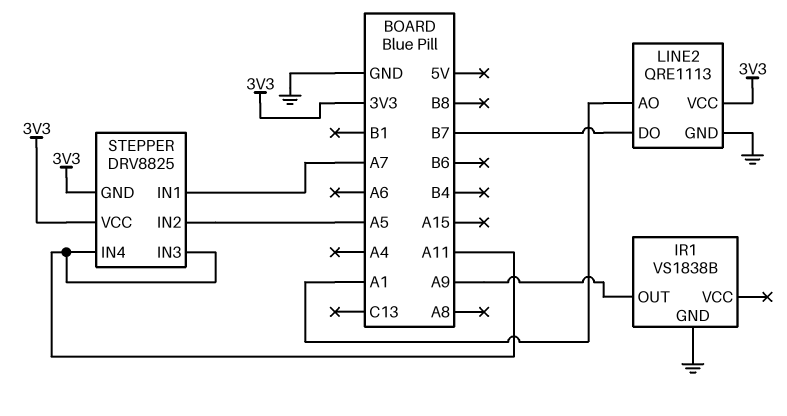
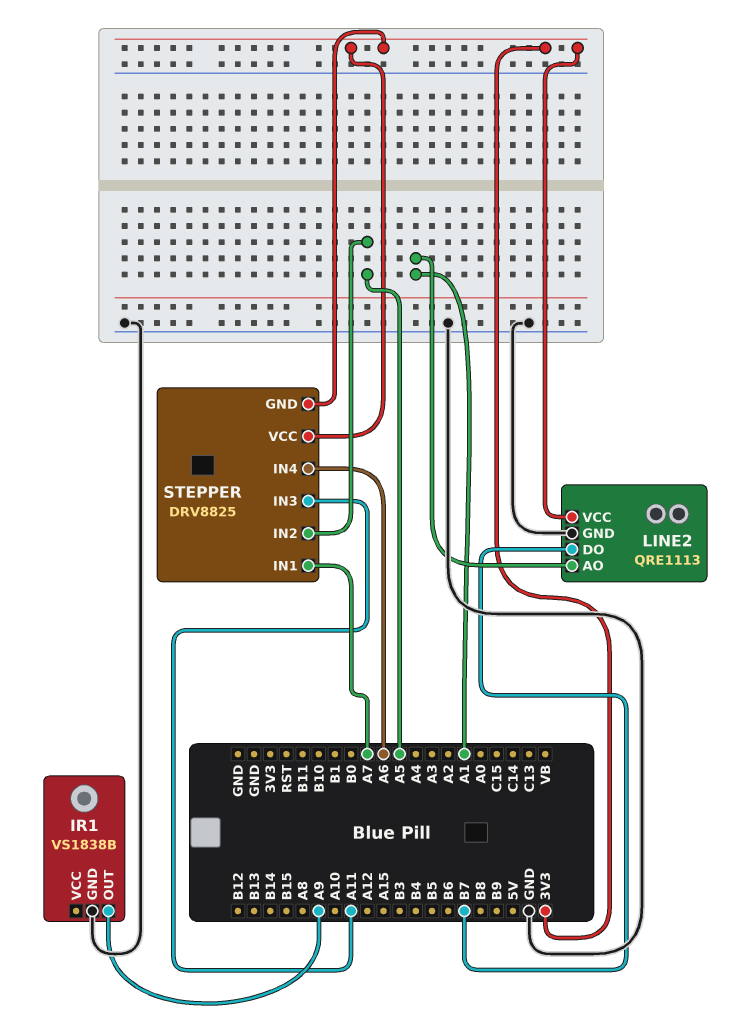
STEPPER pin IN4: A11 -> A6

